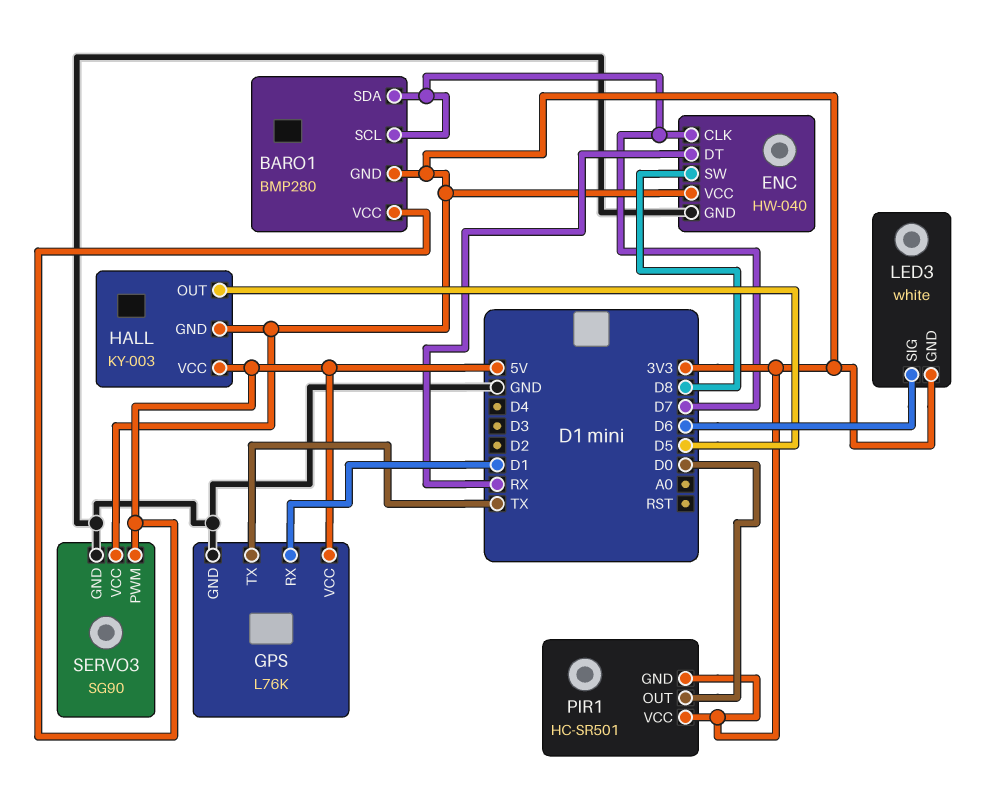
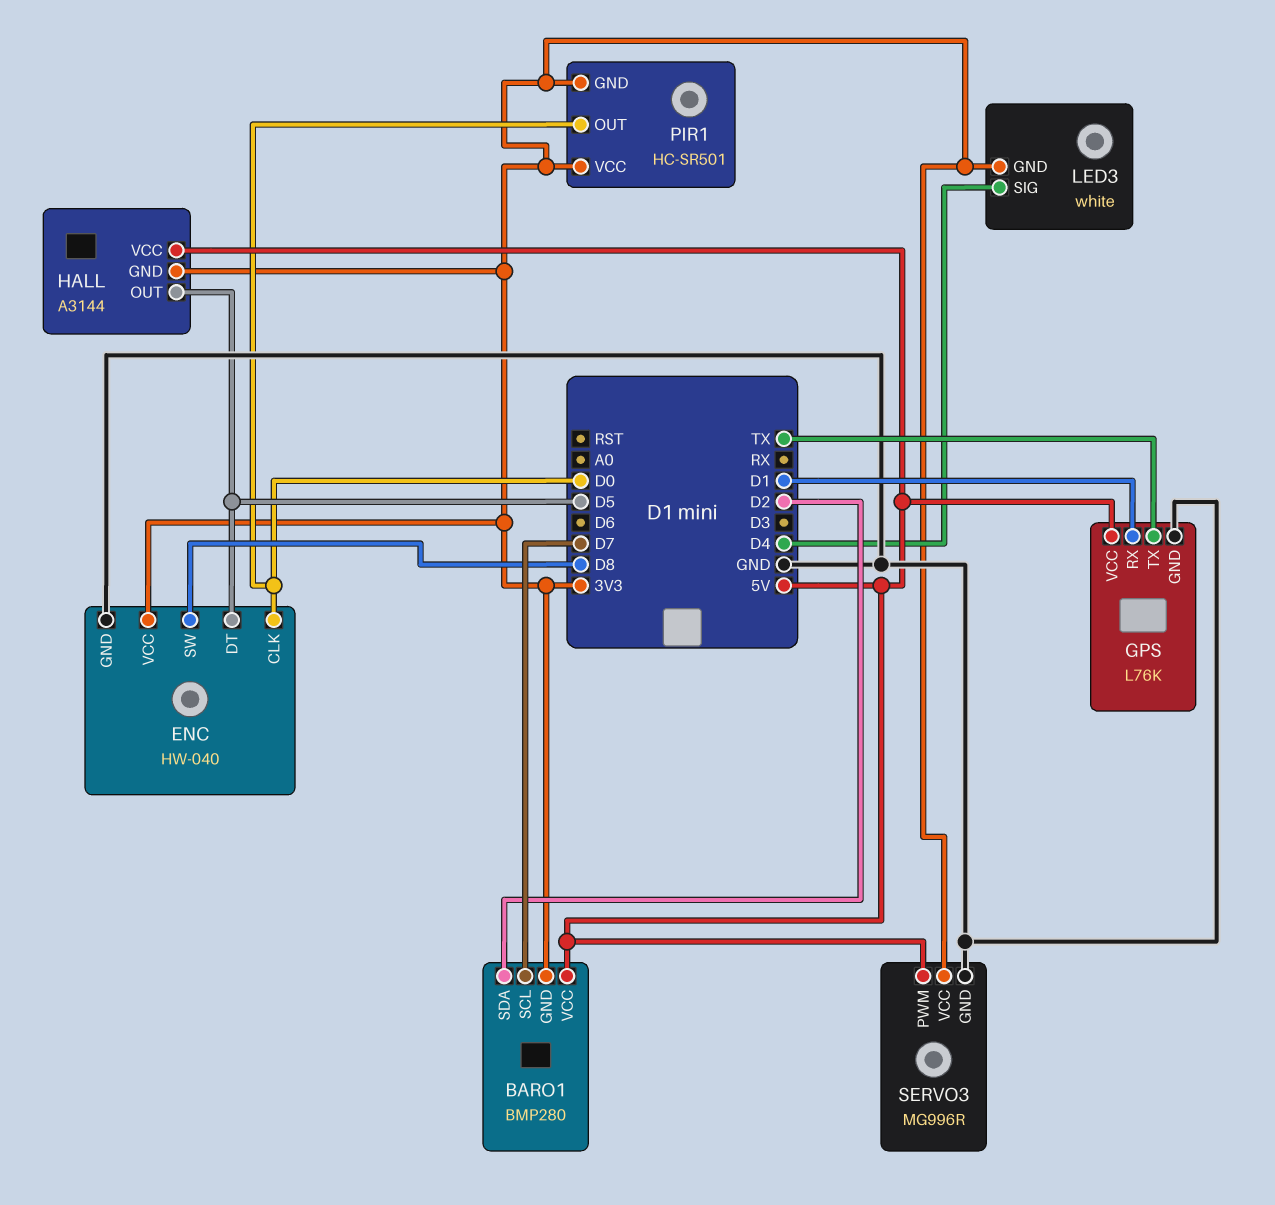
BARO1 pin SDA: D7 -> D2
ENC pin CLK: D7 -> D0
ENC pin DT: RX -> D5
HALL: KY-003 -> A3144
LED3 pin SIG: D6 -> D4
SERVO3: SG90 -> MG996R

